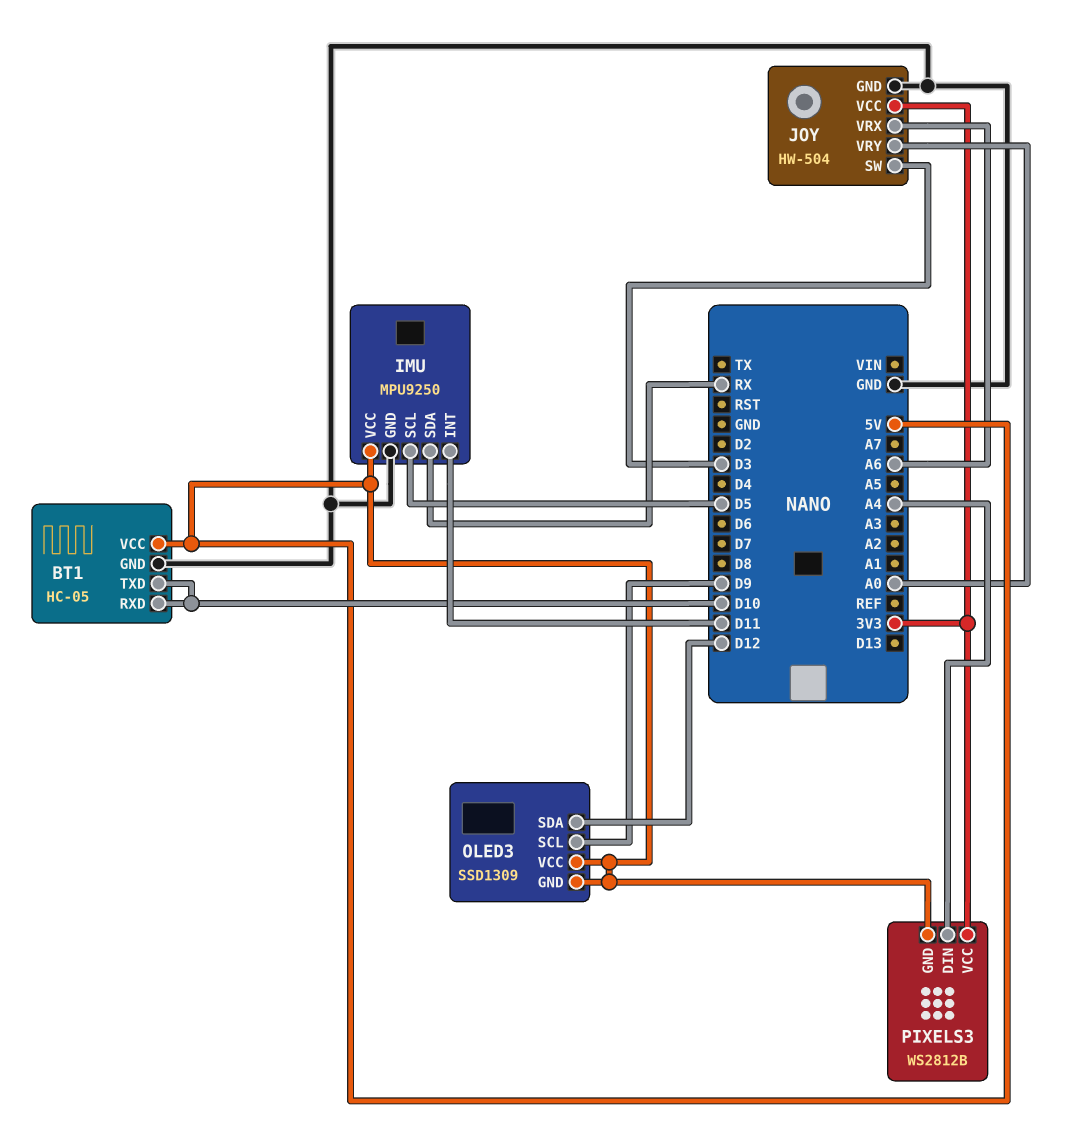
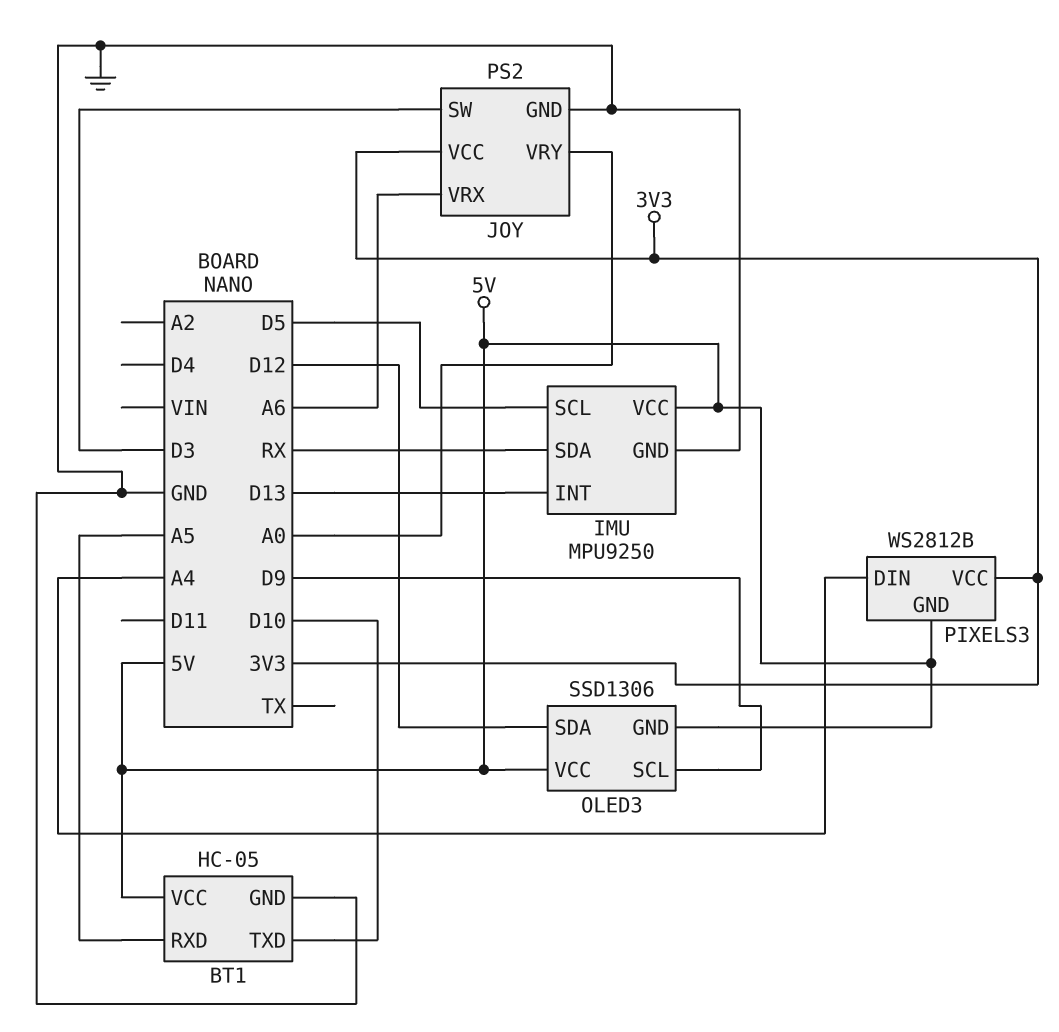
BT1 pin RXD: D10 -> A5
IMU pin INT: D11 -> D13
JOY: HW-504 -> PS2
OLED3: SSD1309 -> SSD1306

